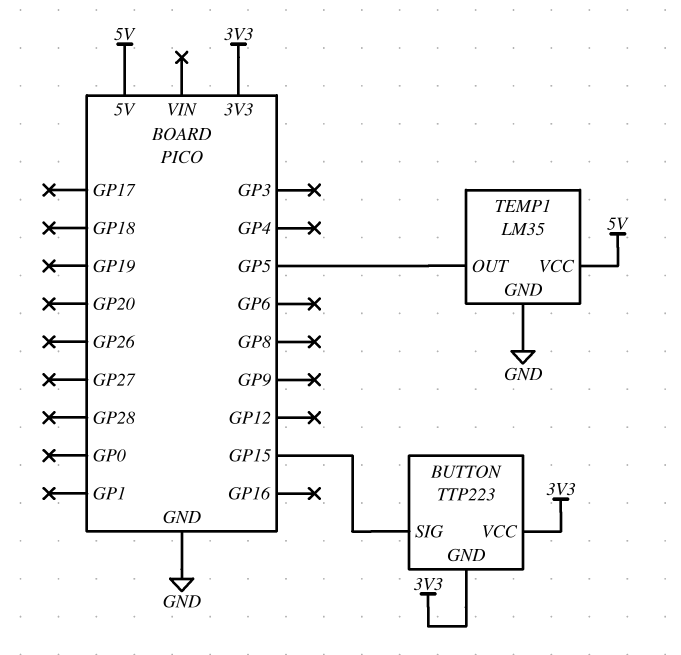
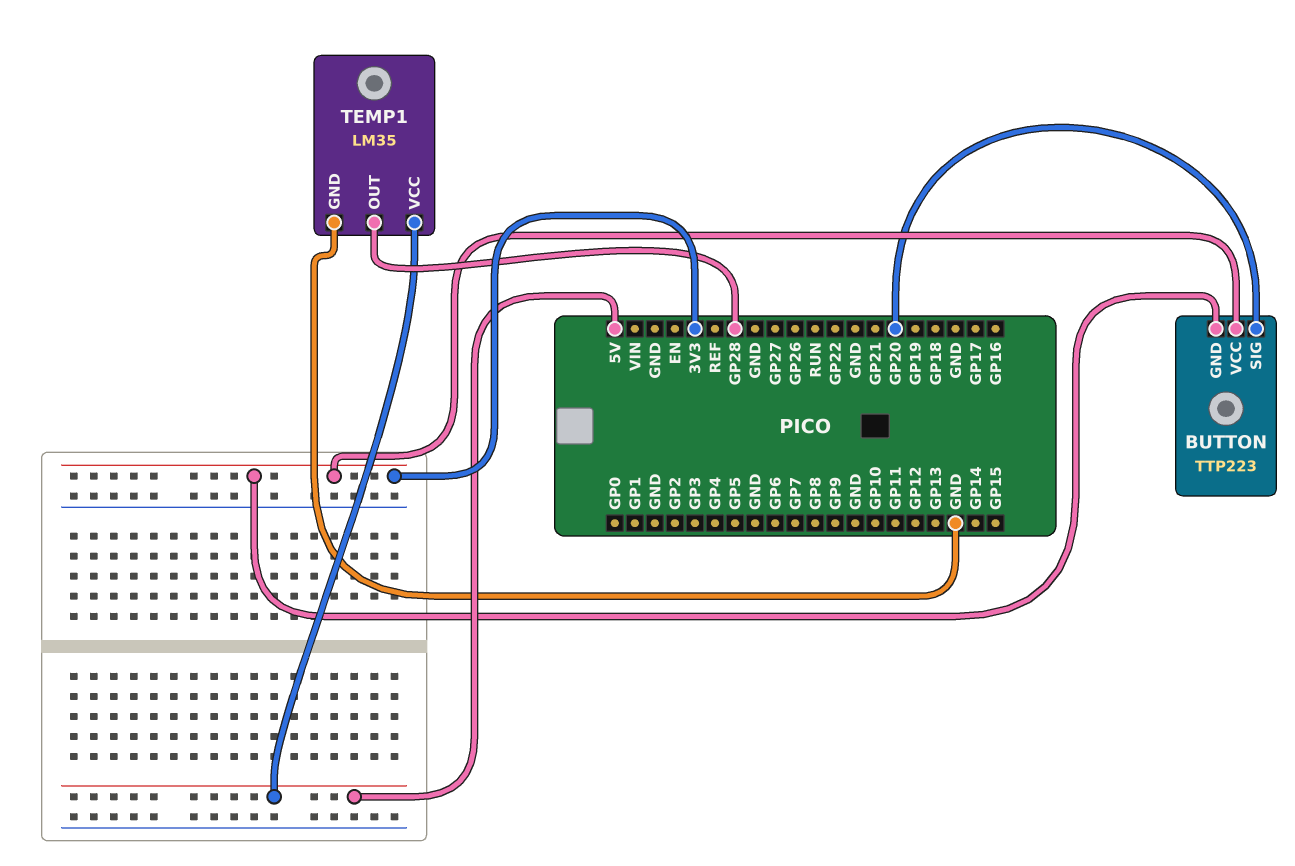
BUTTON pin SIG: GP15 -> GP20
TEMP1 pin OUT: GP5 -> GP28

